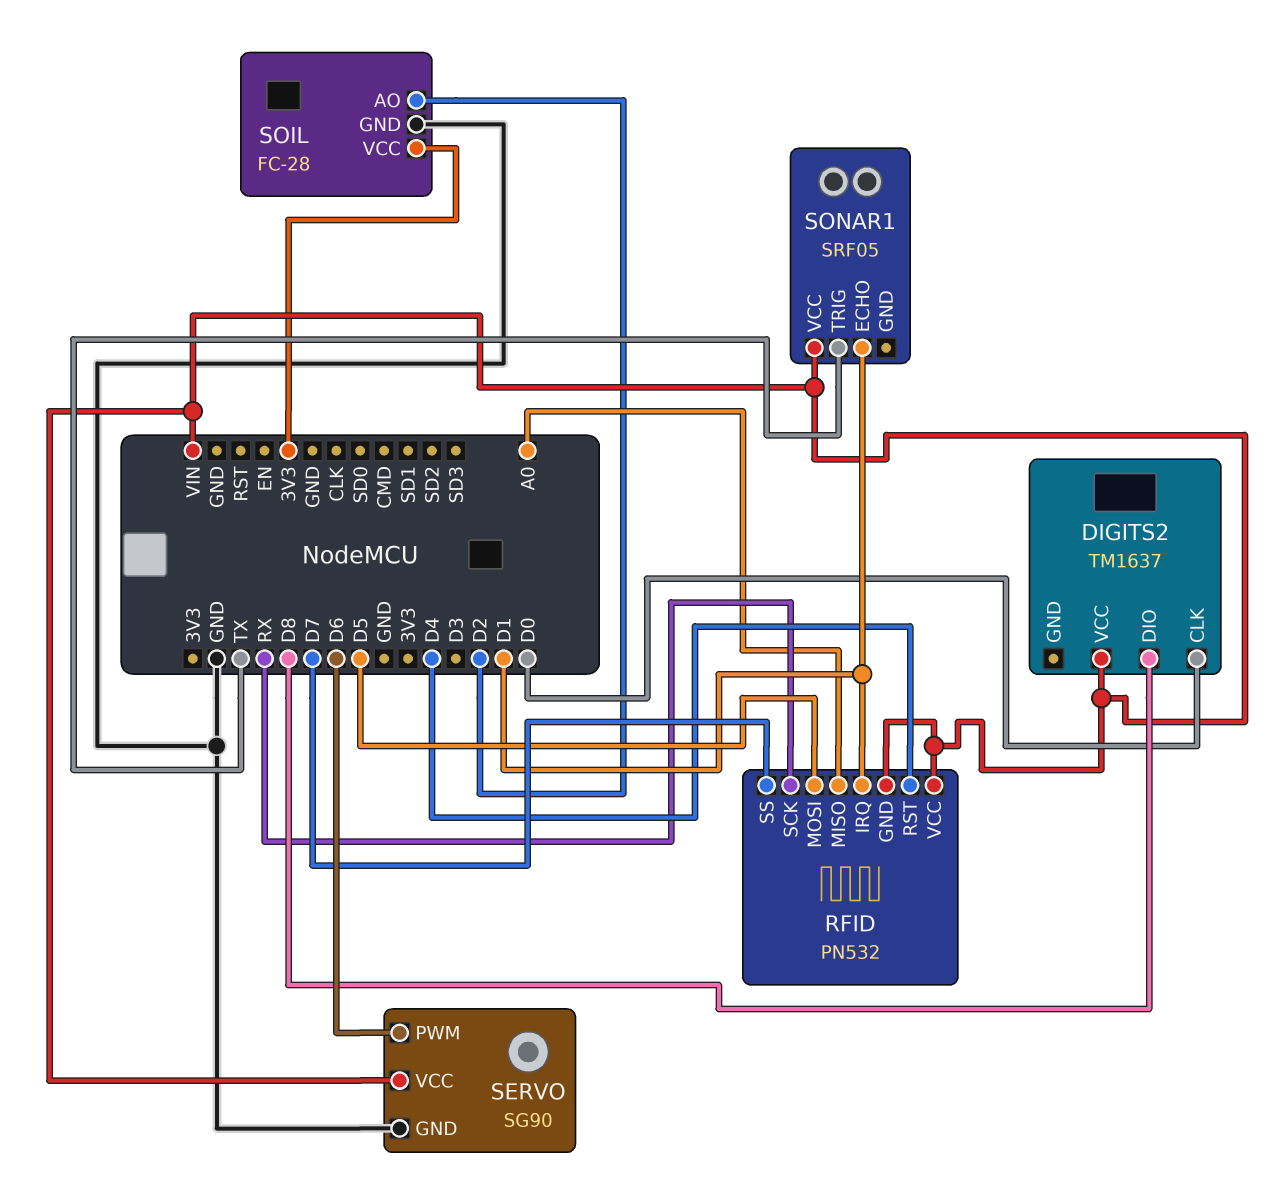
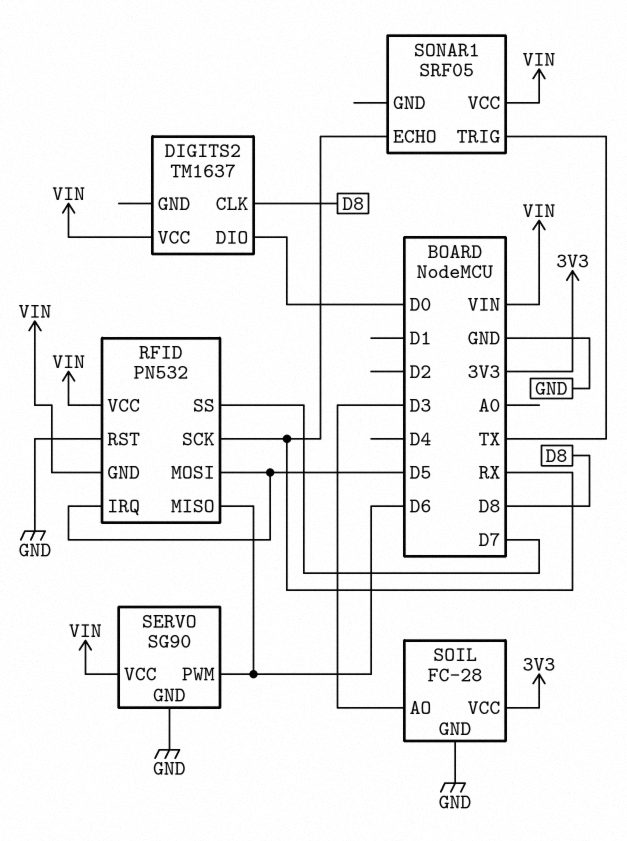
DIGITS2 pin CLK: D0 -> D8
DIGITS2 pin DIO: D8 -> D0
RFID pin IRQ: D1 -> D5
RFID pin MISO: A0 -> D6
RFID pin RST: D4 -> GND
SOIL pin AO: D2 -> D3
SONAR1 pin ECHO: D1 -> RX

